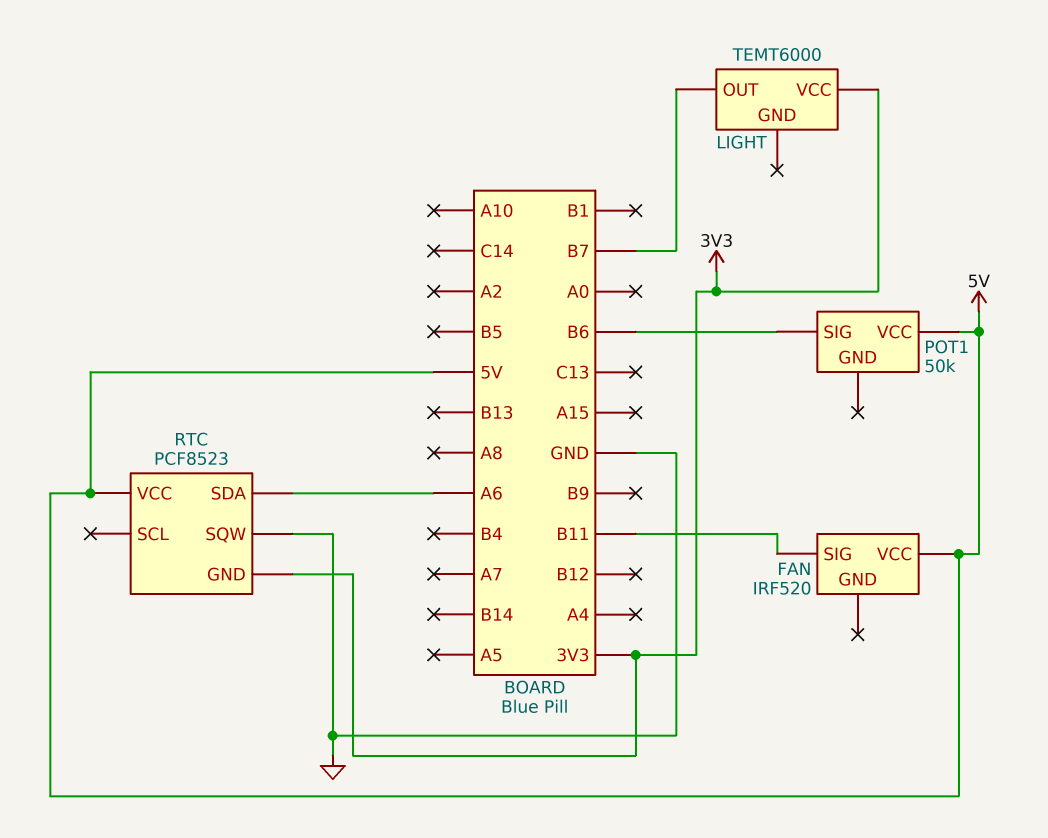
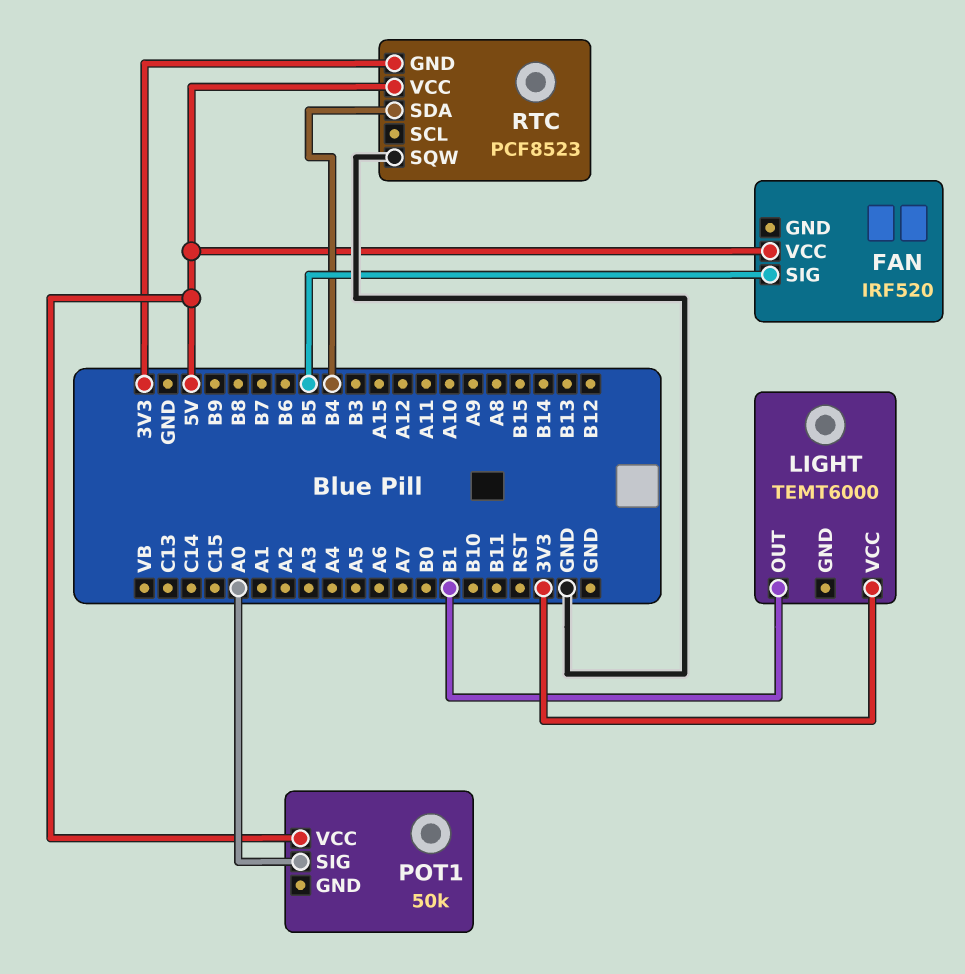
FAN pin SIG: B11 -> B5
LIGHT pin OUT: B7 -> B1
POT1 pin SIG: B6 -> A0
RTC pin SDA: A6 -> B4

